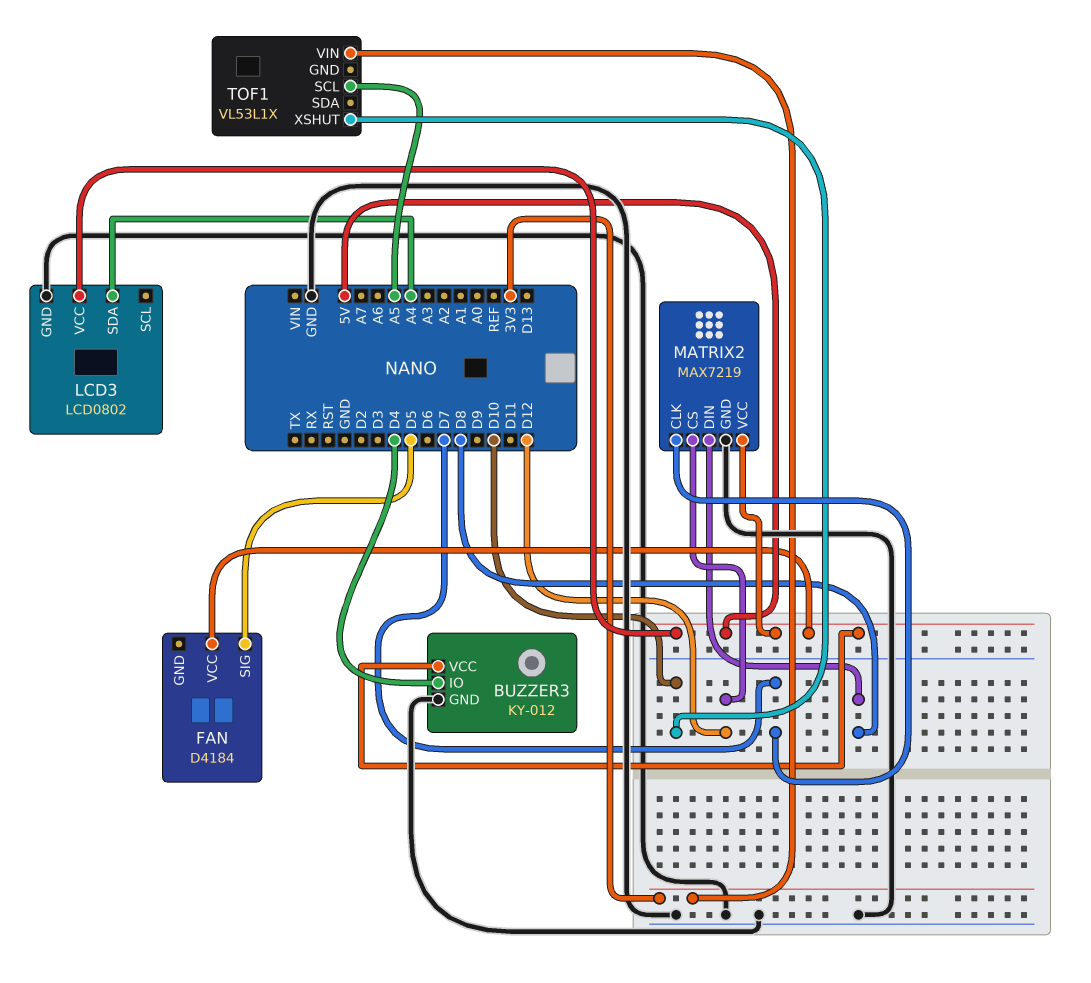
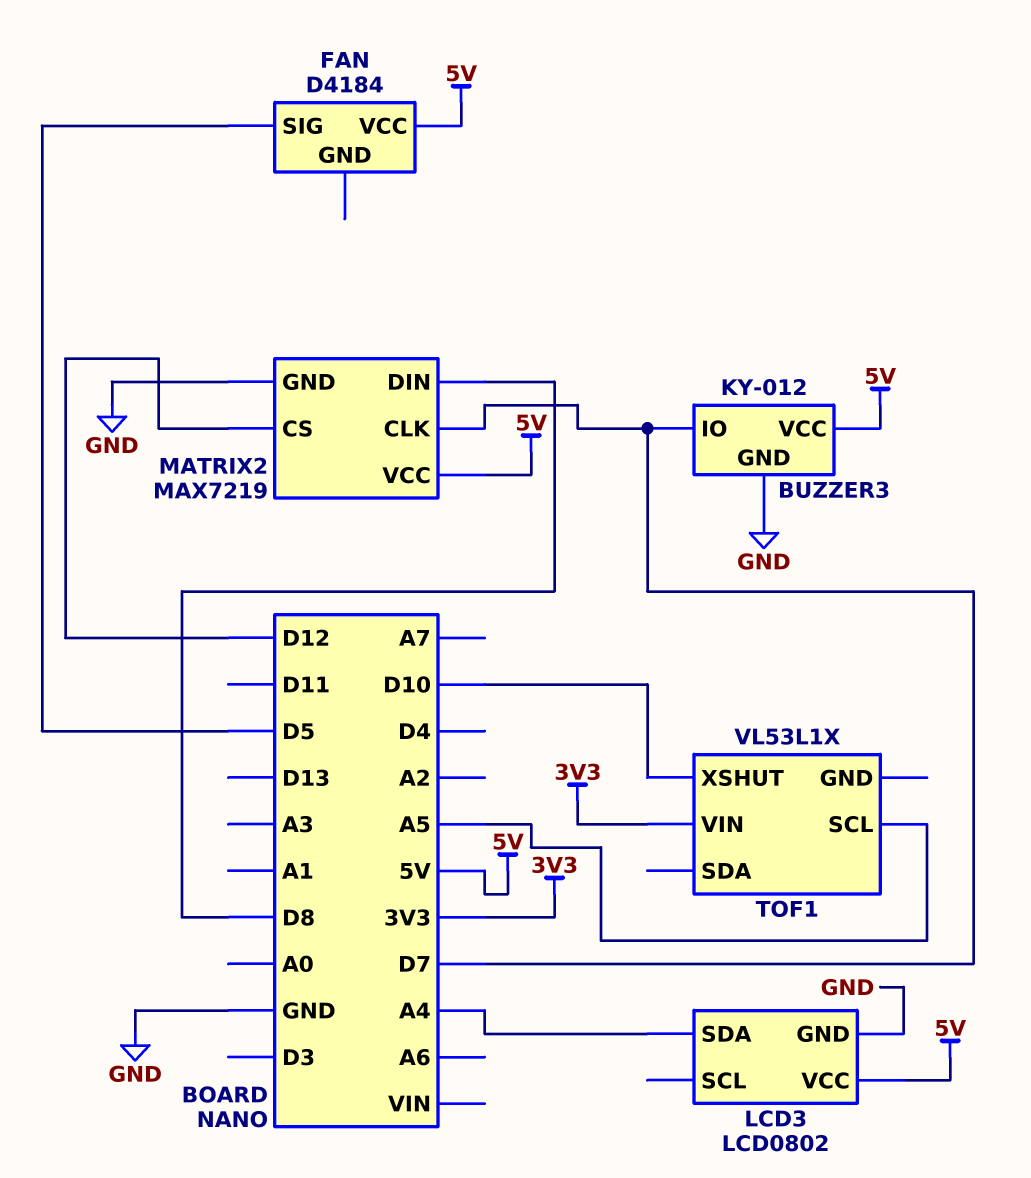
BUZZER3 pin IO: D4 -> D7

